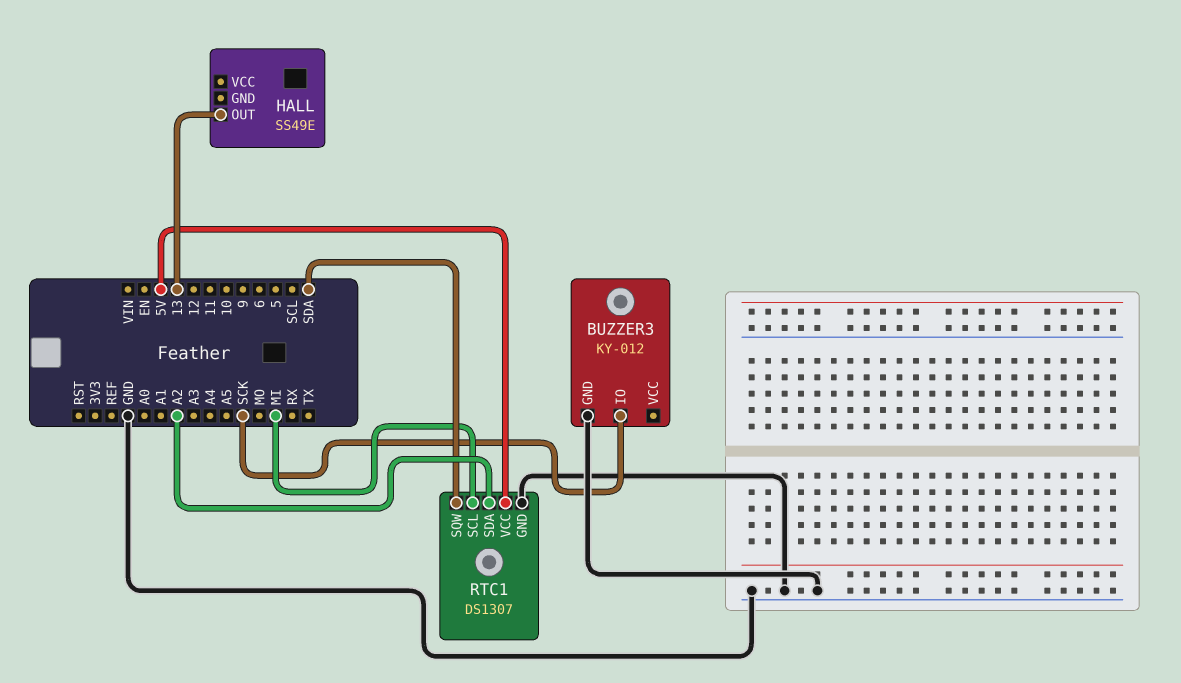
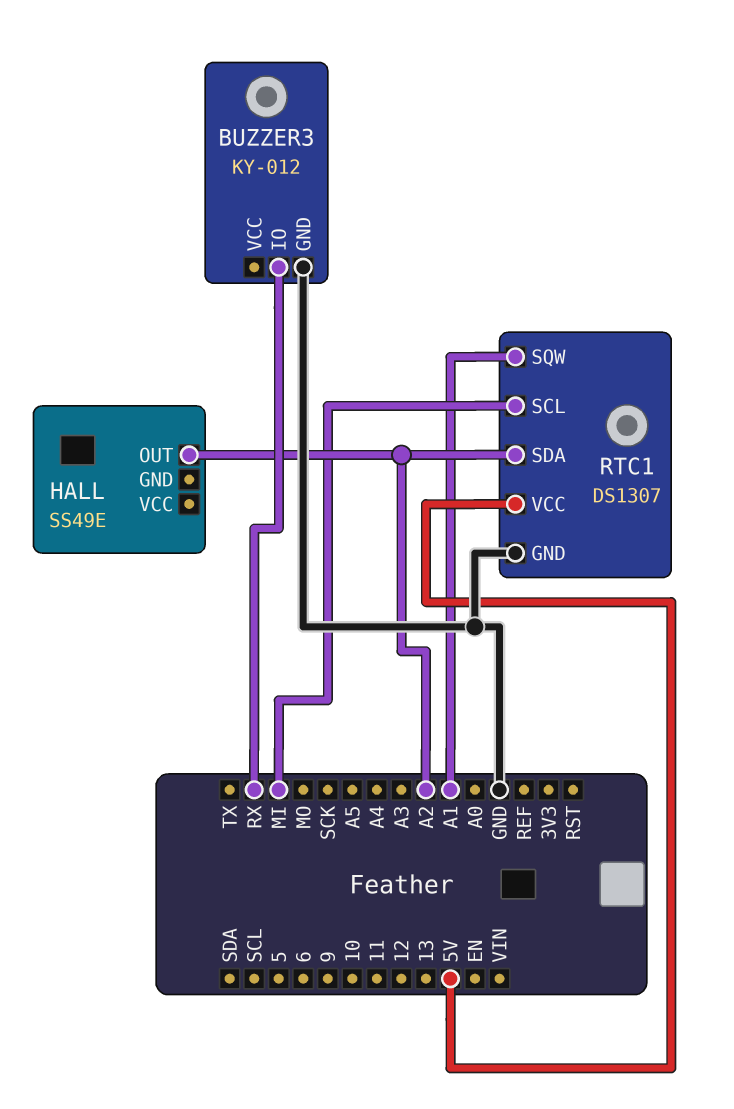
BUZZER3 pin IO: SCK -> RX
HALL pin OUT: 13 -> A2
RTC1 pin SQW: SDA -> A1

